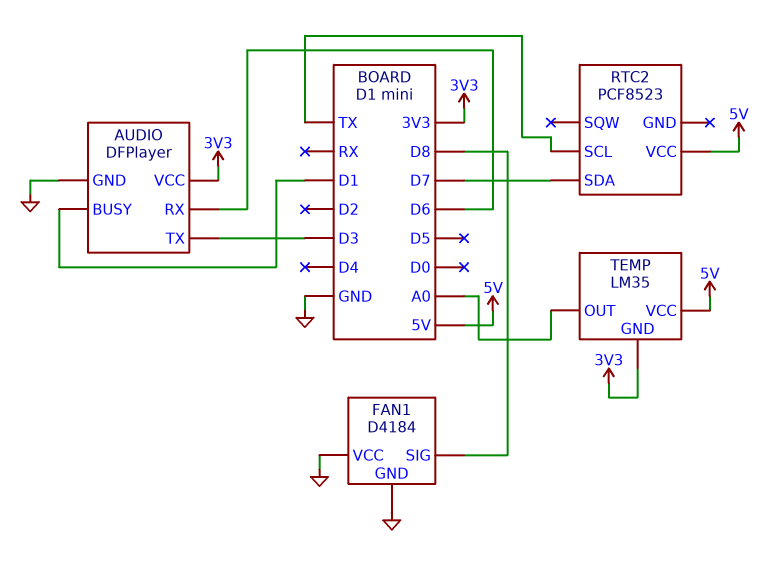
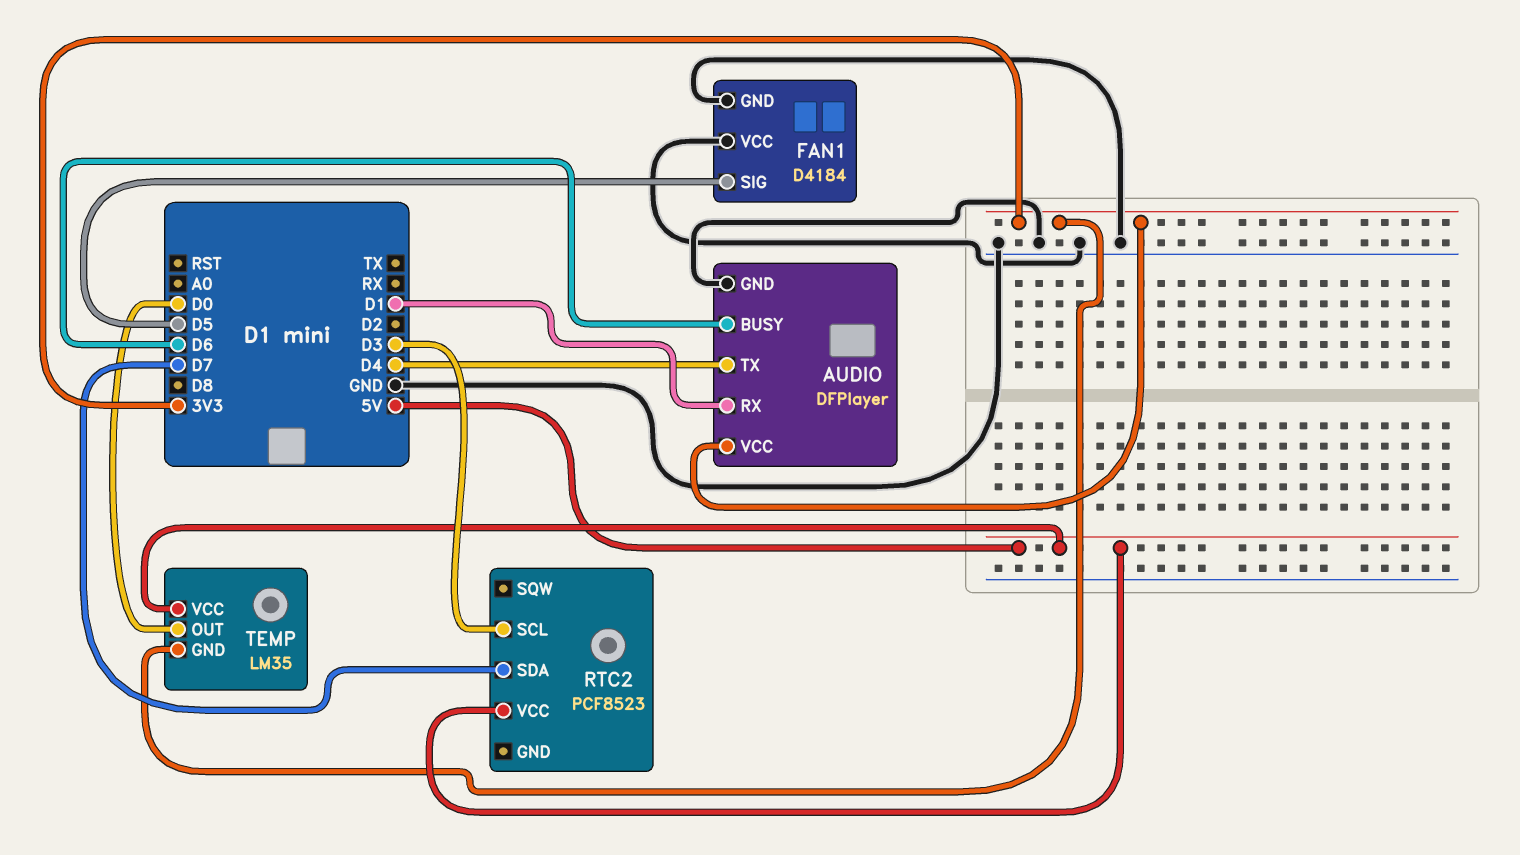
AUDIO pin BUSY: D1 -> D6
AUDIO pin RX: D6 -> D1
AUDIO pin TX: D3 -> D4
FAN1 pin SIG: D8 -> D5
RTC2 pin SCL: TX -> D3
TEMP pin OUT: A0 -> D0

